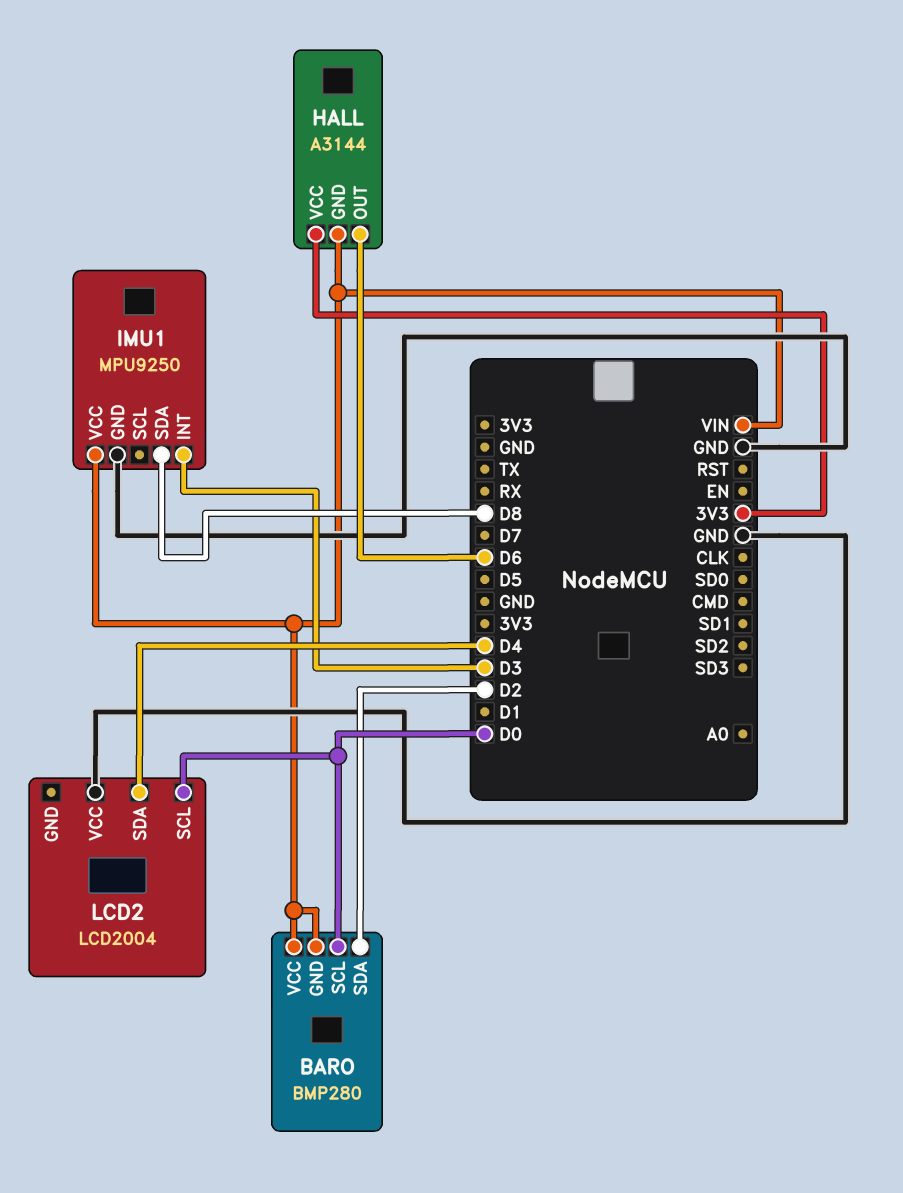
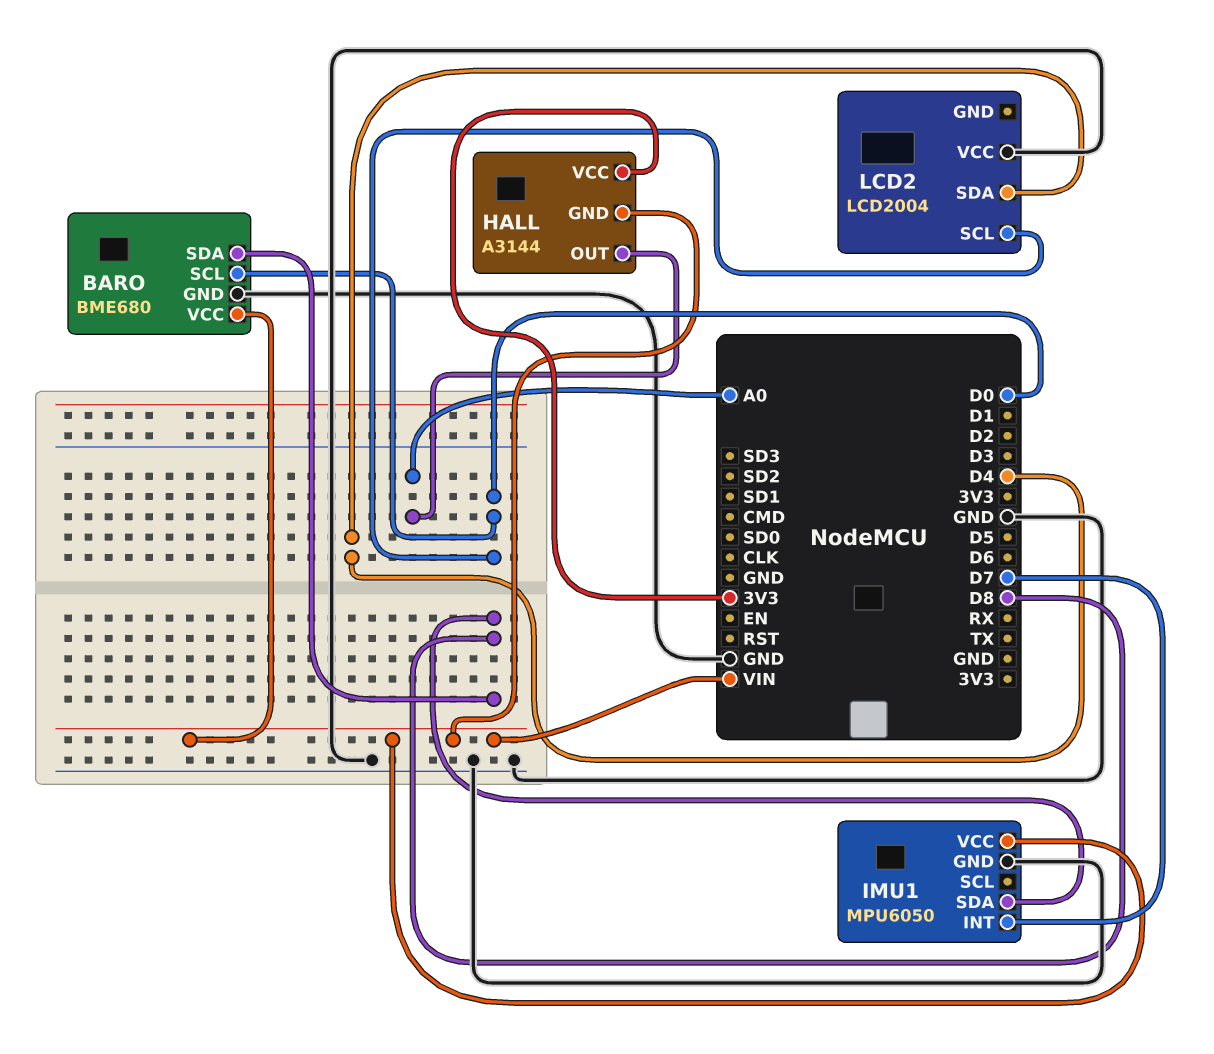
BARO: BMP280 -> BME680
BARO pin GND: VIN -> GND
BARO pin SDA: D2 -> D8
HALL pin OUT: D6 -> A0
IMU1: MPU9250 -> MPU6050
IMU1 pin INT: D3 -> D7

